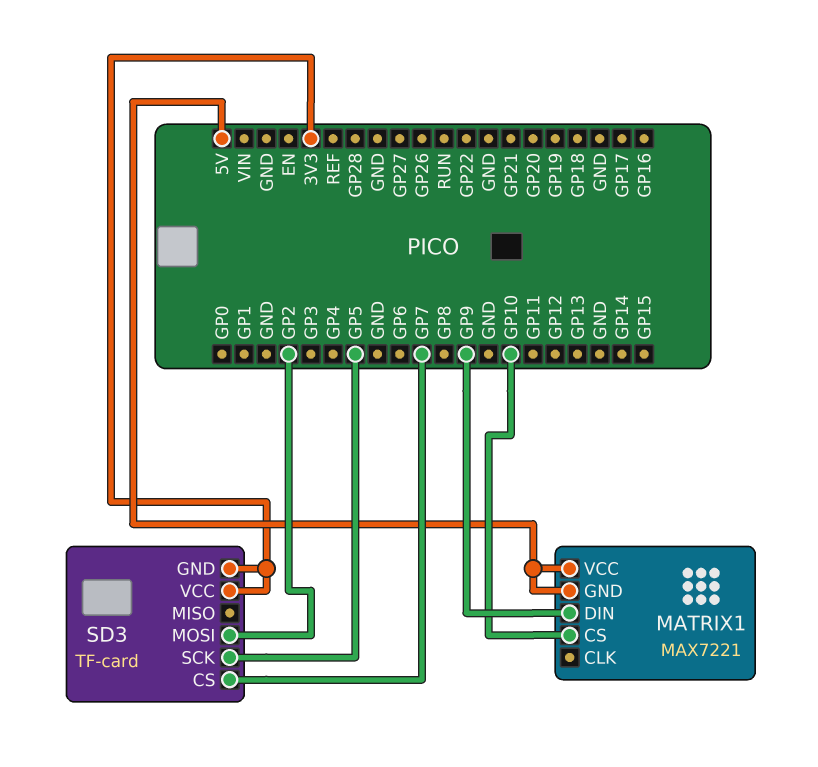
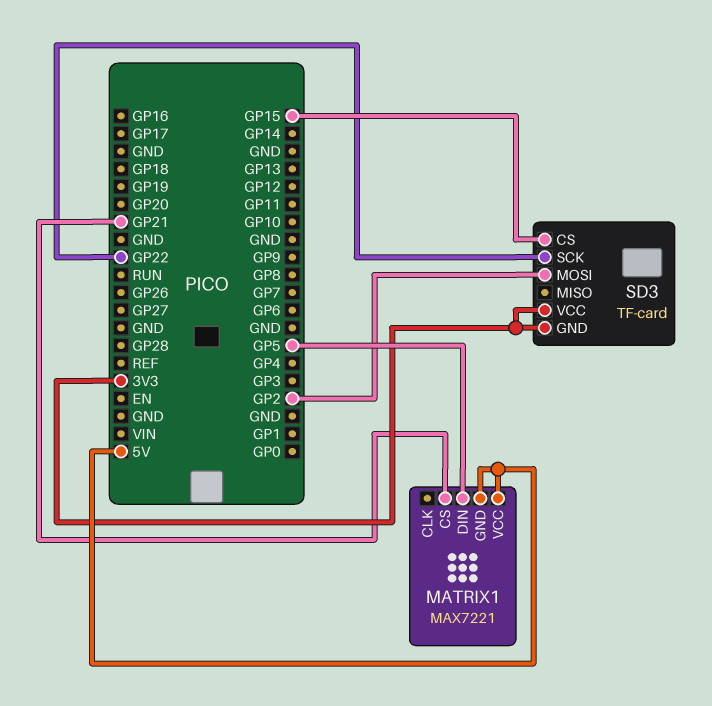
MATRIX1 pin CS: GP10 -> GP21
MATRIX1 pin DIN: GP9 -> GP5
SD3 pin CS: GP7 -> GP15
SD3 pin SCK: GP5 -> GP22

